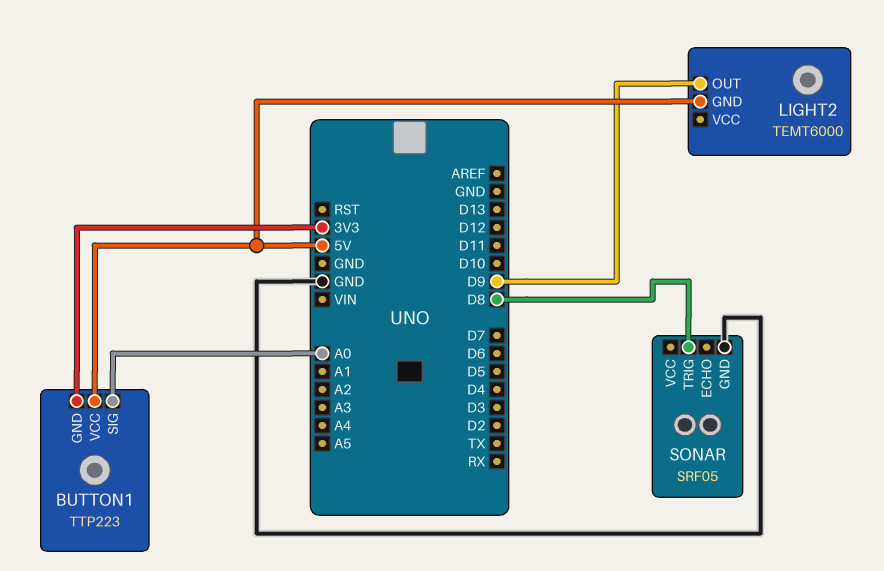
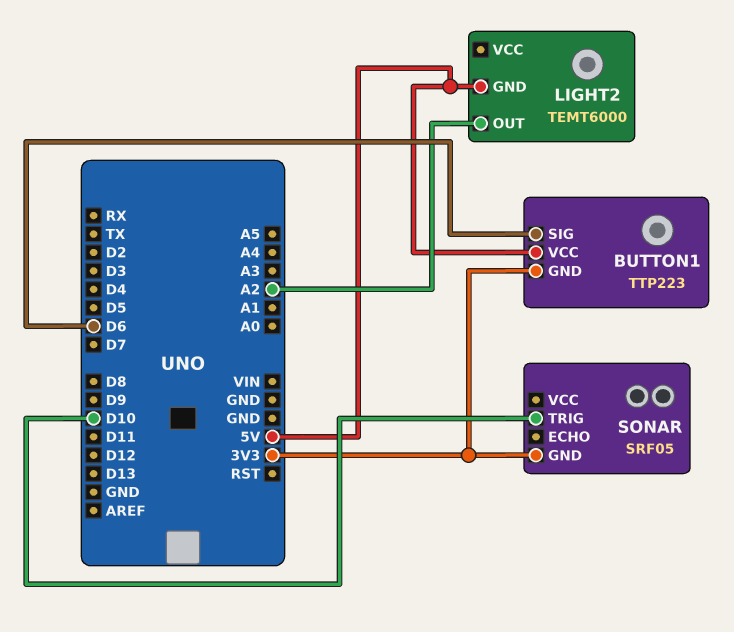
BUTTON1 pin SIG: A0 -> D6
LIGHT2 pin OUT: D9 -> A2
SONAR pin GND: GND -> 3V3
SONAR pin TRIG: D8 -> D10

